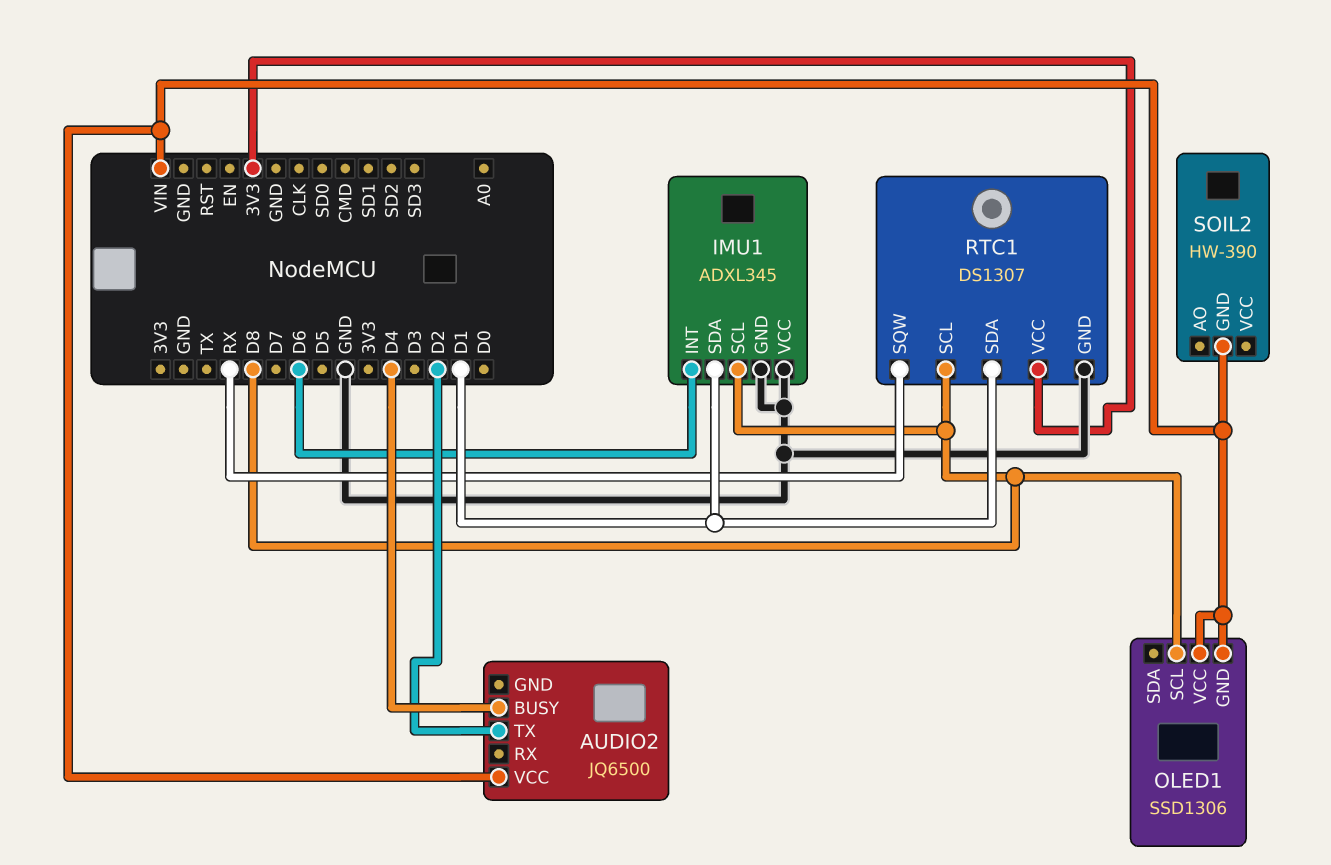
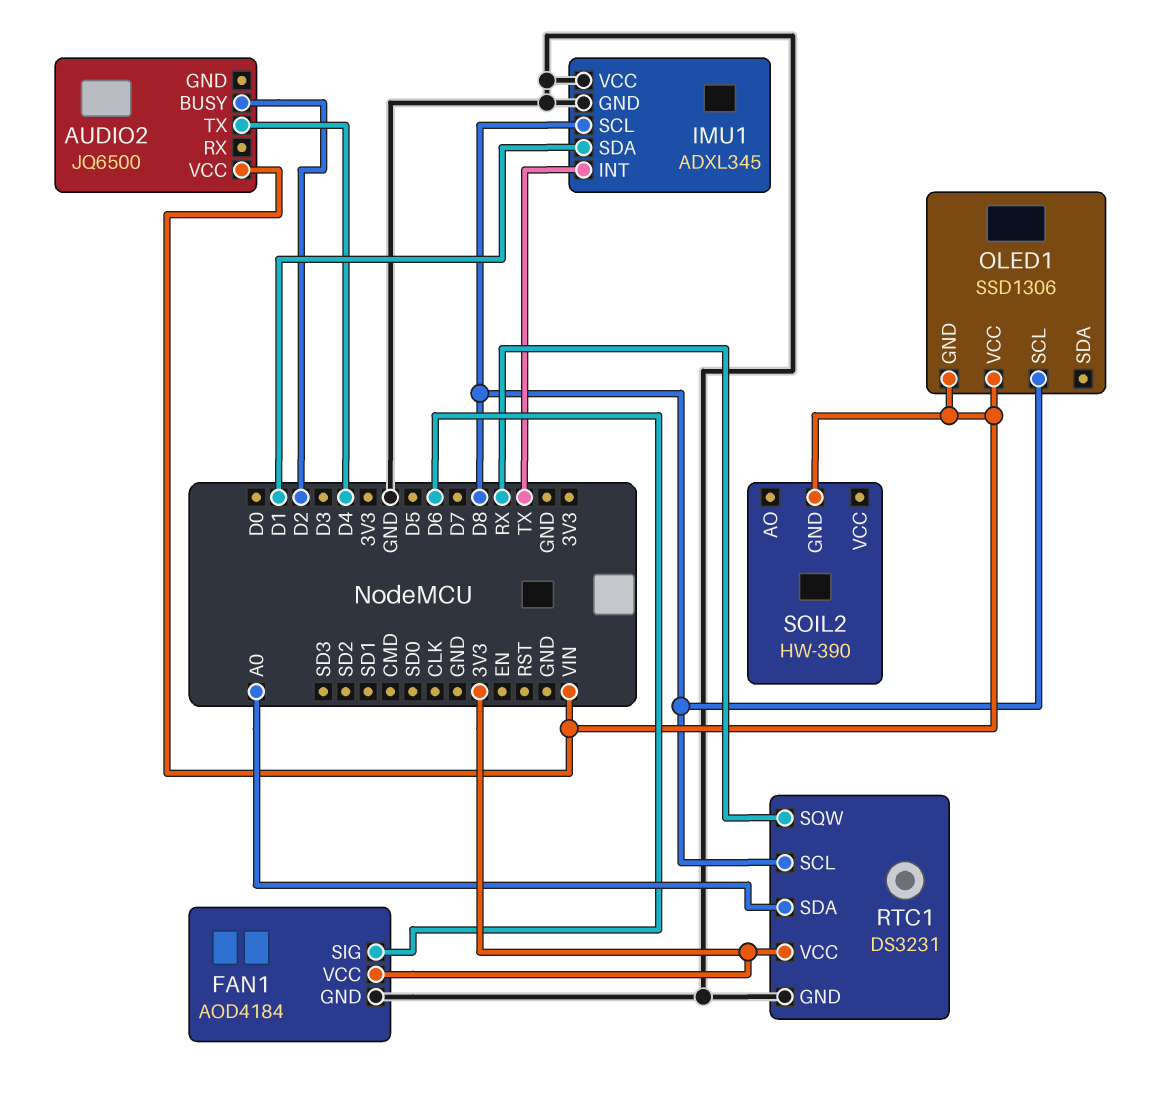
AUDIO2 pin BUSY: D4 -> D2
AUDIO2 pin TX: D2 -> D4
FAN1: none -> AOD4184
FAN1 pin GND: none -> GND
FAN1 pin SIG: none -> D6
FAN1 pin VCC: none -> 3V3
IMU1 pin INT: D6 -> TX
RTC1: DS1307 -> DS3231
RTC1 pin SDA: D1 -> A0

